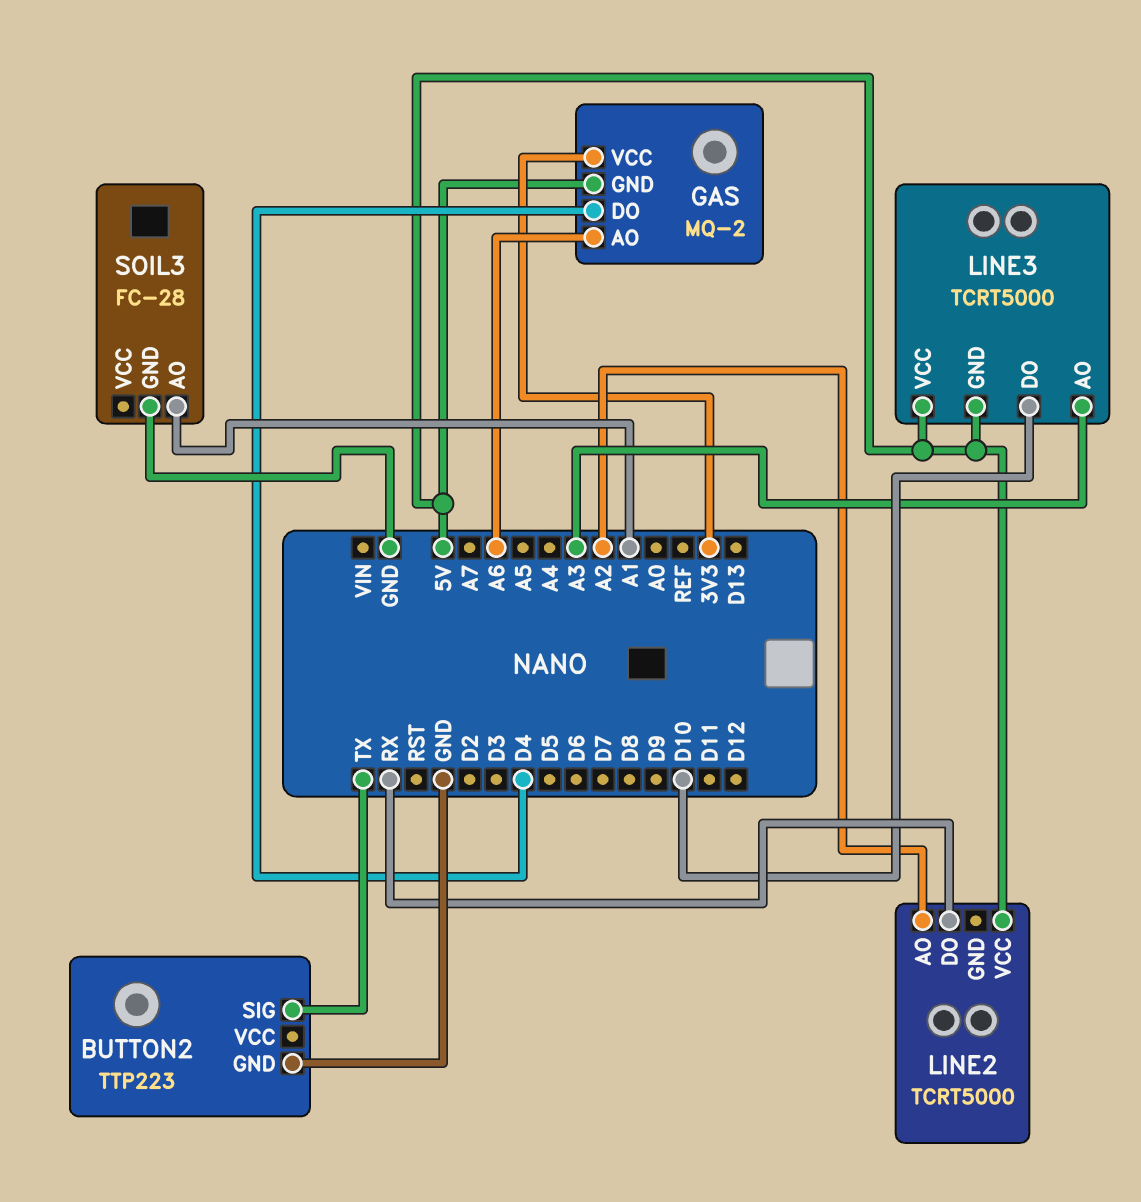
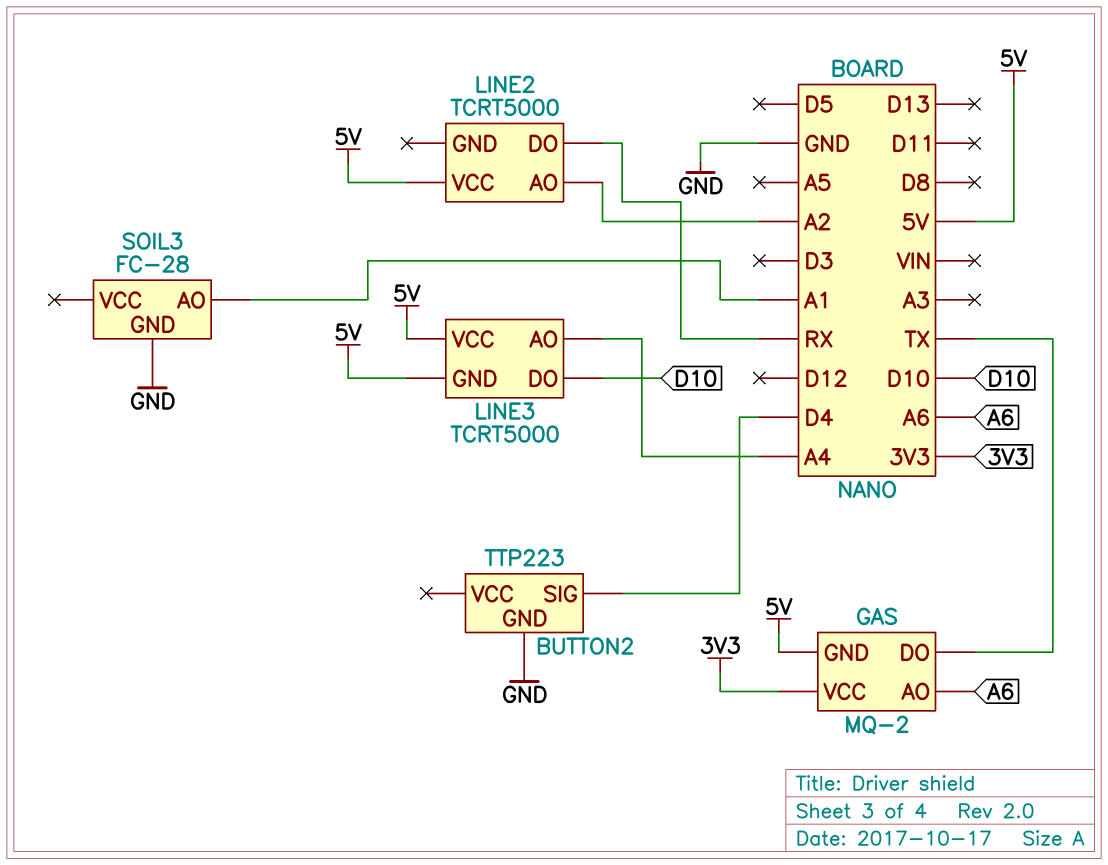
BUTTON2 pin SIG: TX -> D4
GAS pin DO: D4 -> TX
LINE3 pin AO: A3 -> A4

